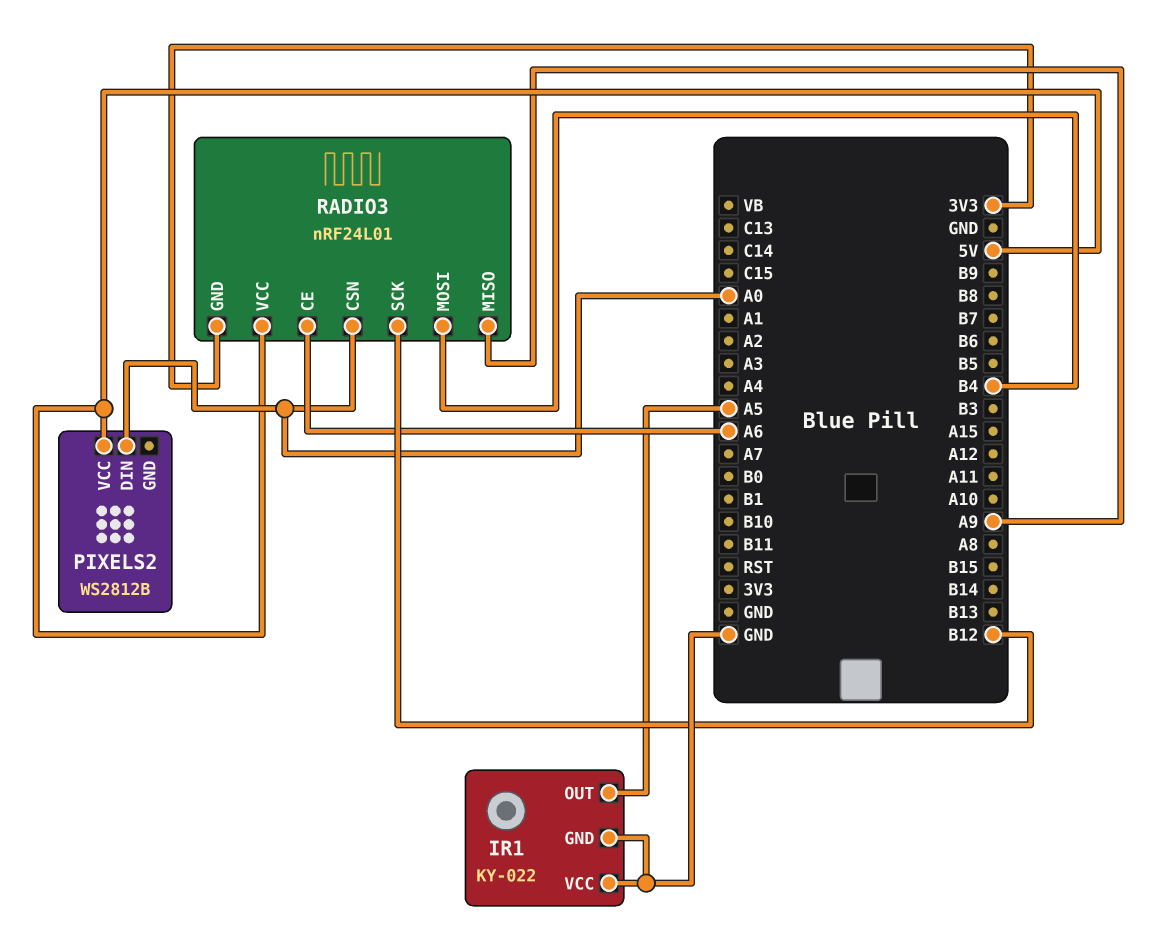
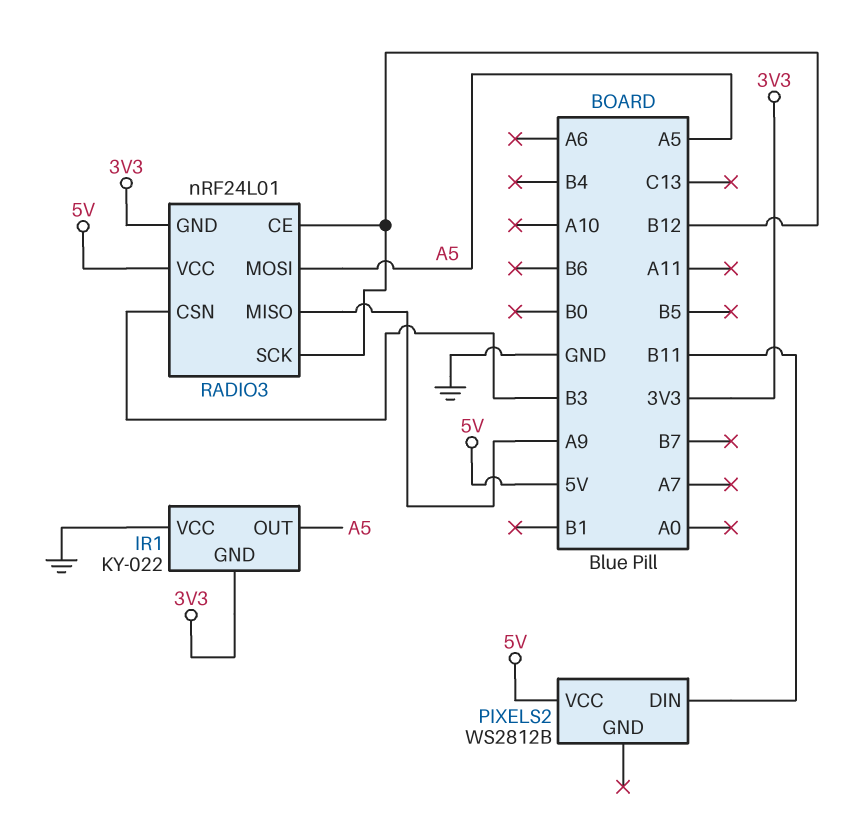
IR1 pin GND: GND -> 3V3
PIXELS2 pin DIN: A0 -> B11
RADIO3 pin CE: A6 -> B12
RADIO3 pin CSN: A0 -> B3
RADIO3 pin MOSI: B4 -> A5

